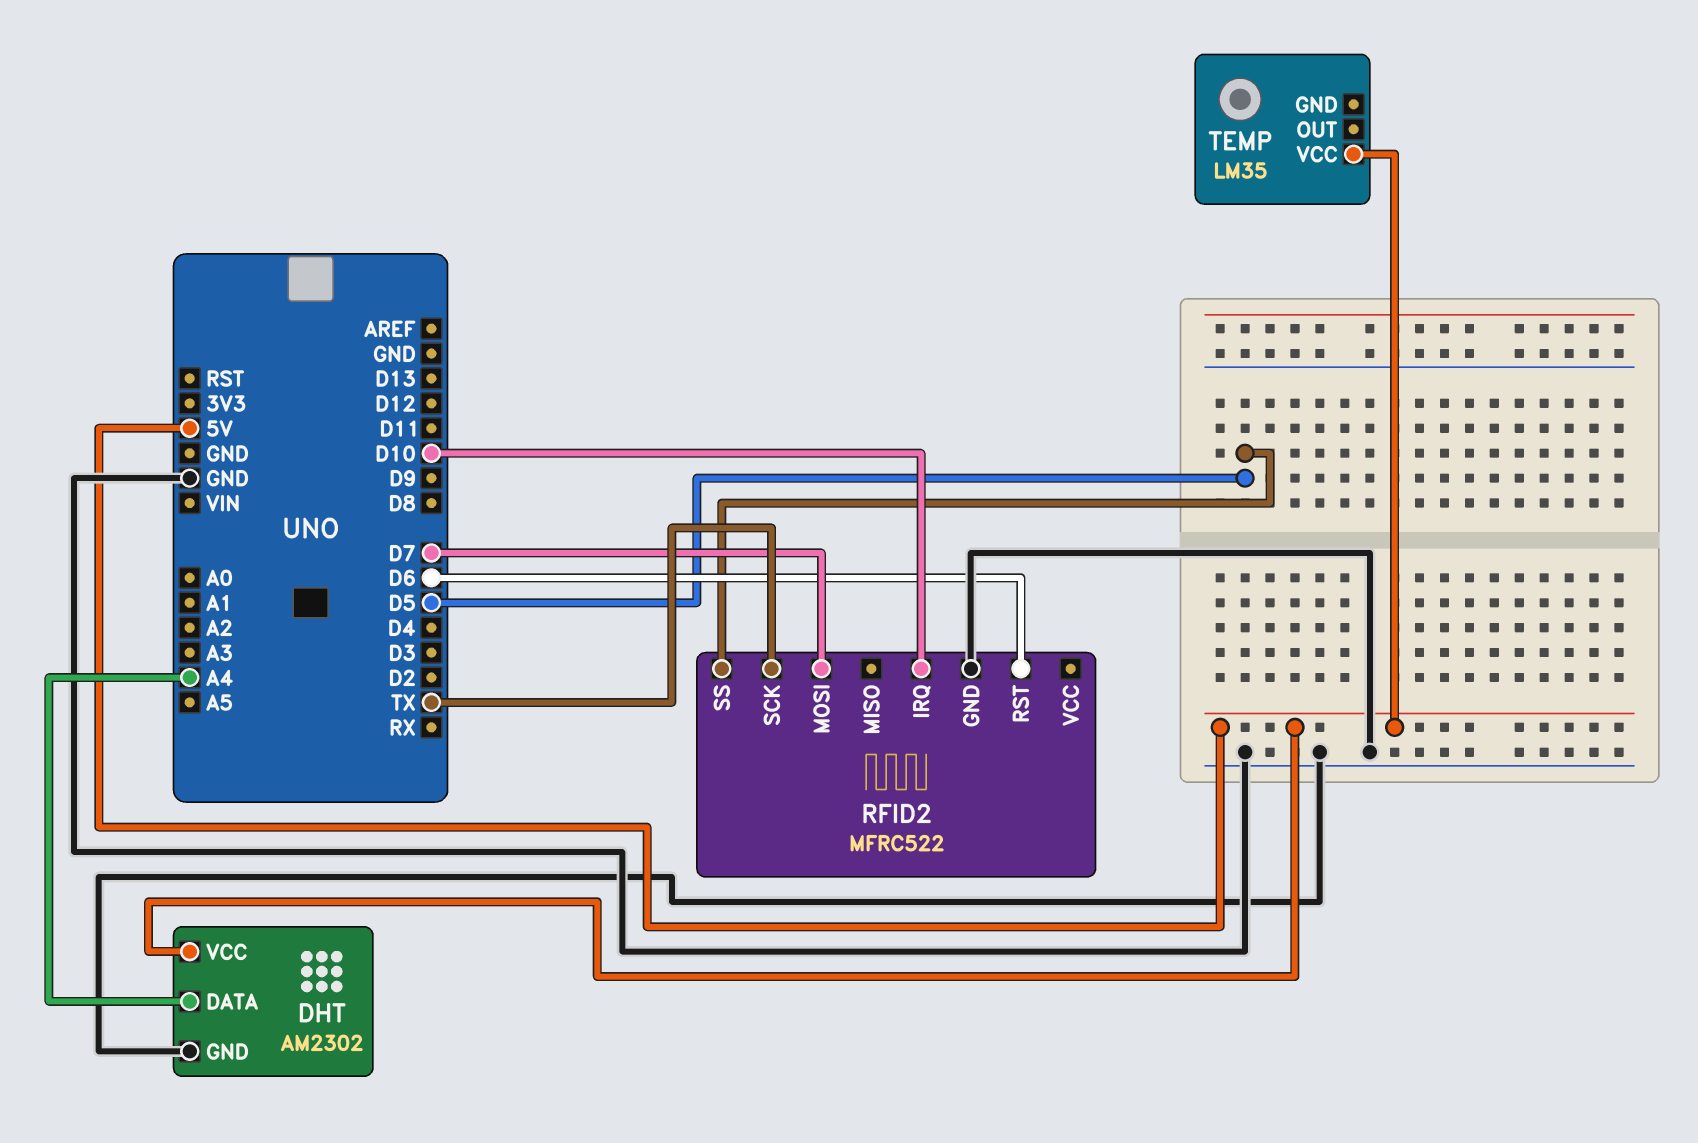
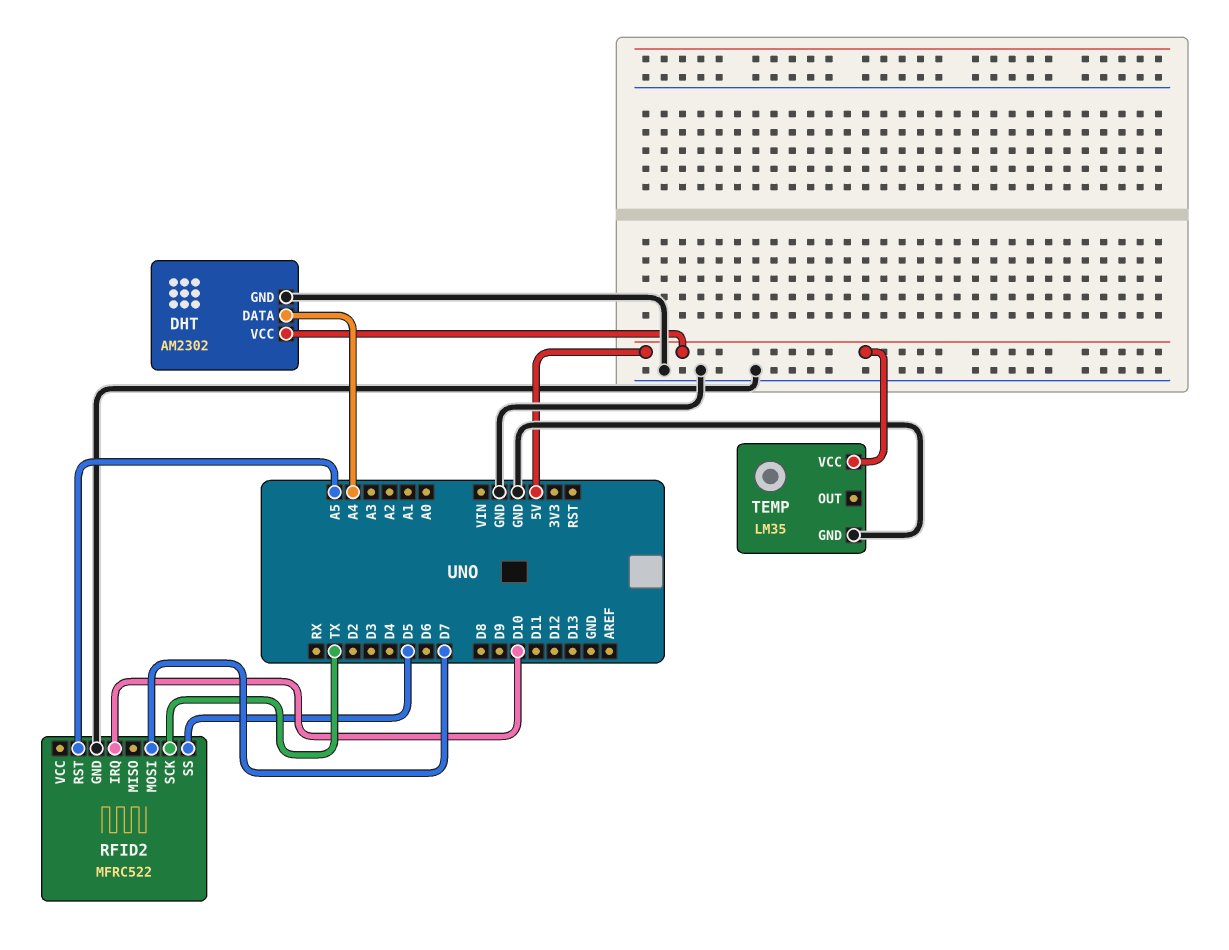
RFID2 pin RST: D6 -> A5
TEMP pin GND: none -> GND

